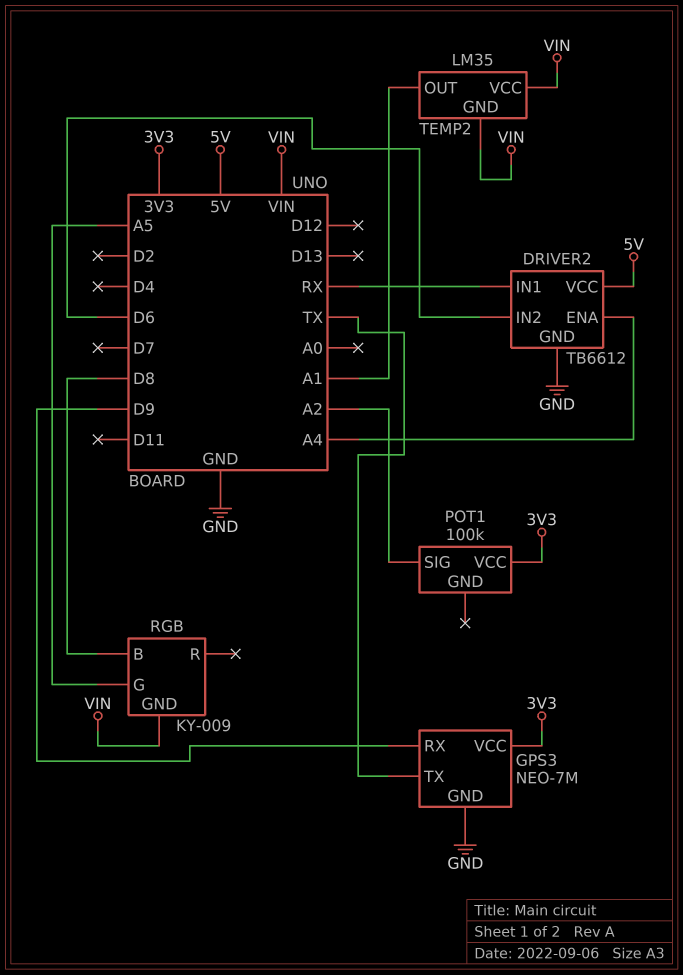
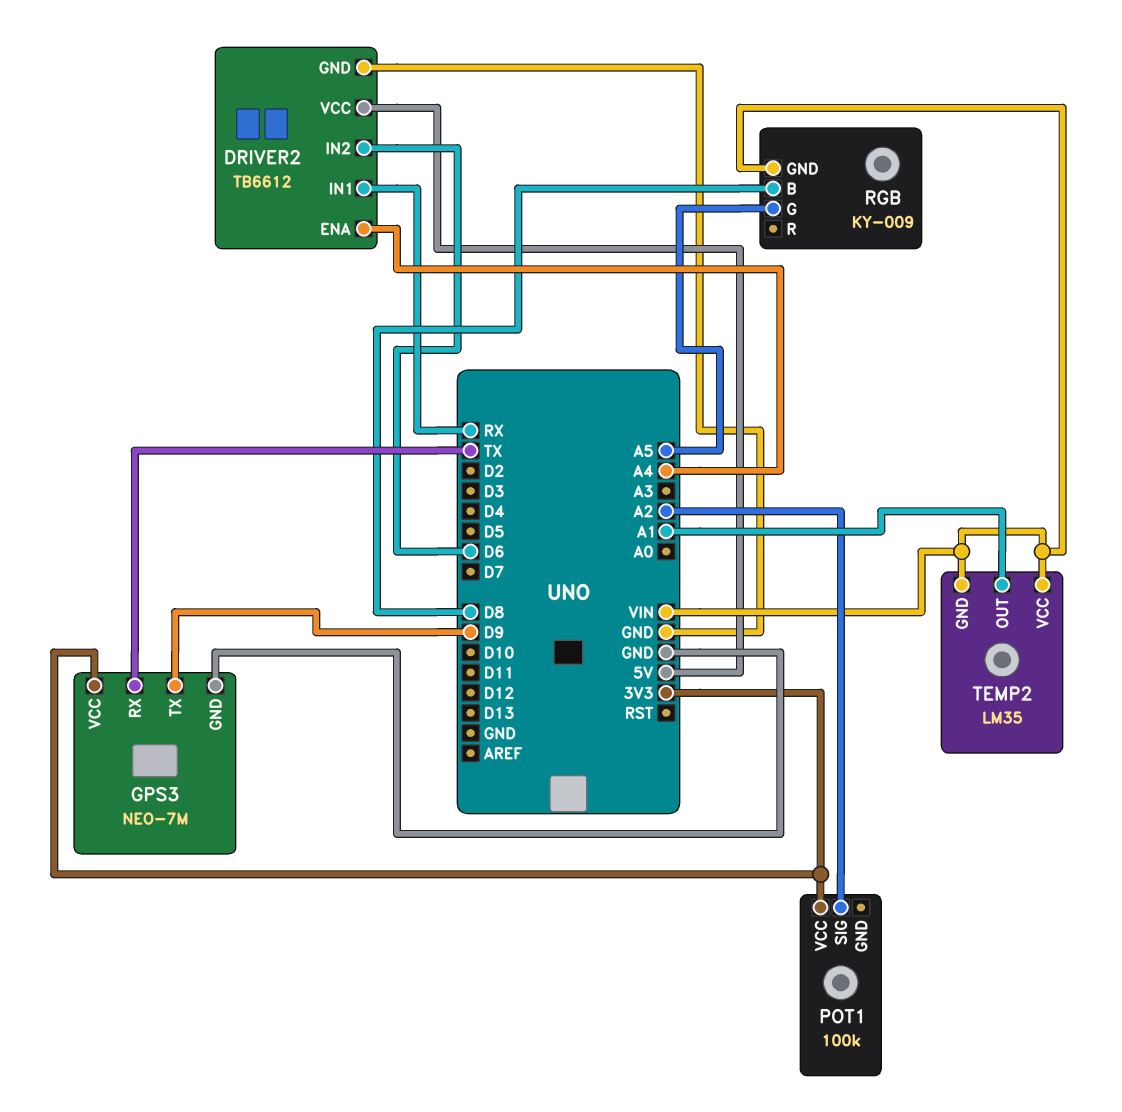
GPS3 pin RX: D9 -> TX
GPS3 pin TX: TX -> D9

